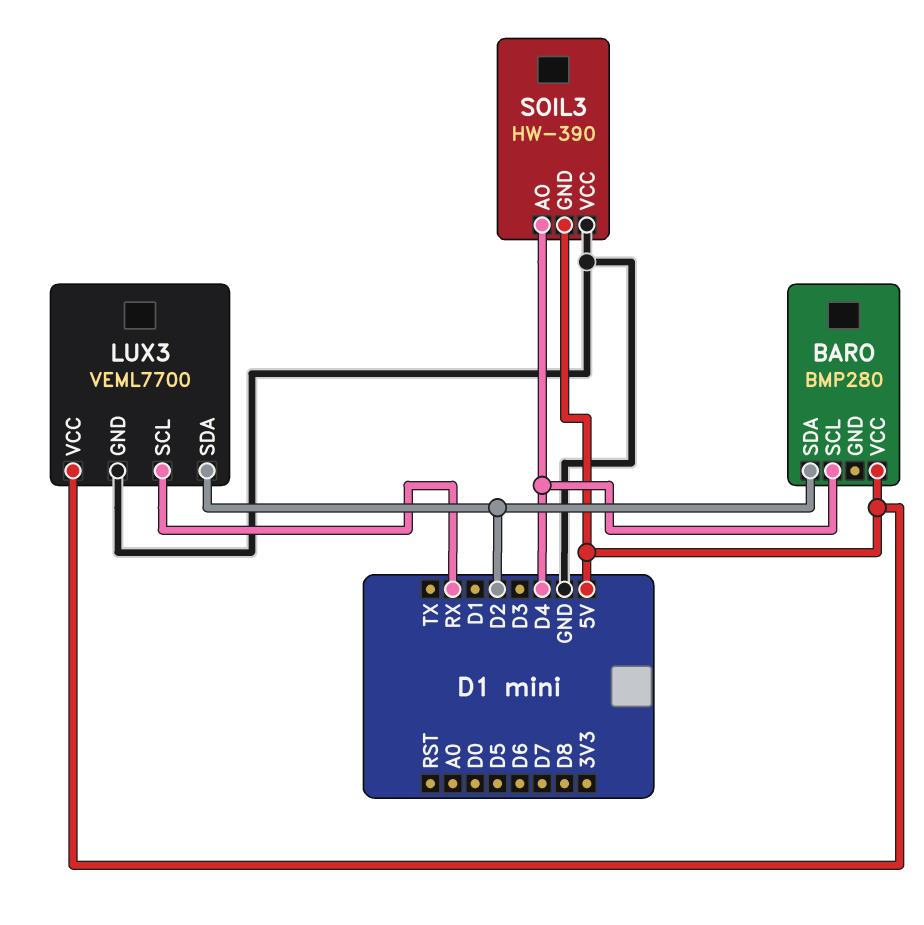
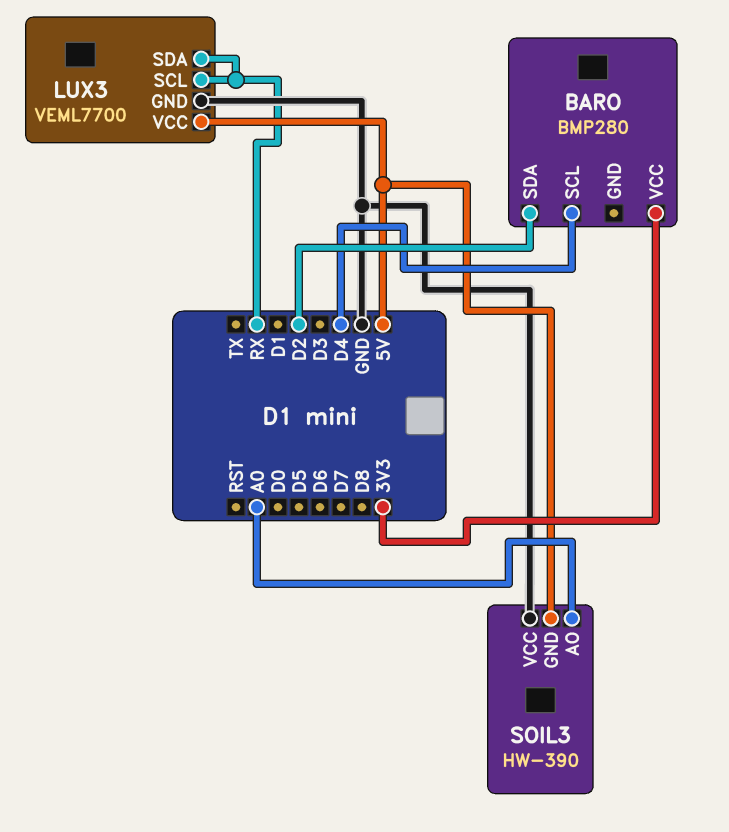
BARO pin VCC: 5V -> 3V3
LUX3 pin SDA: D2 -> RX
SOIL3 pin AO: D4 -> A0

